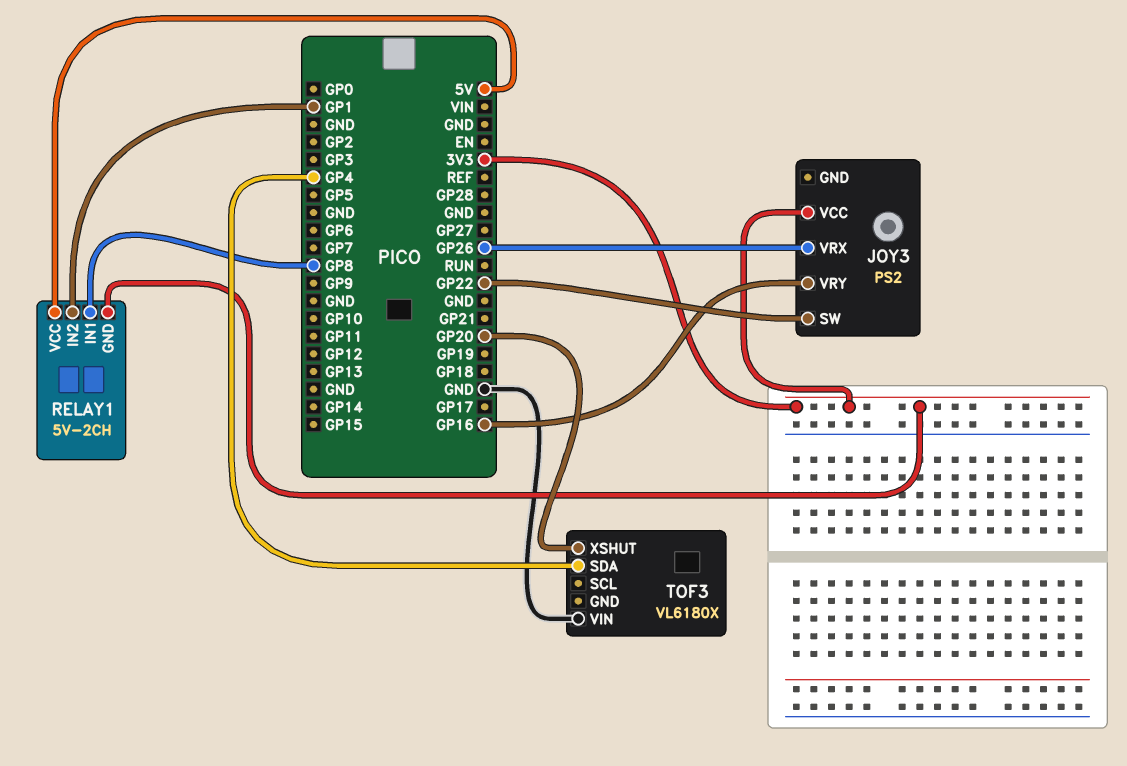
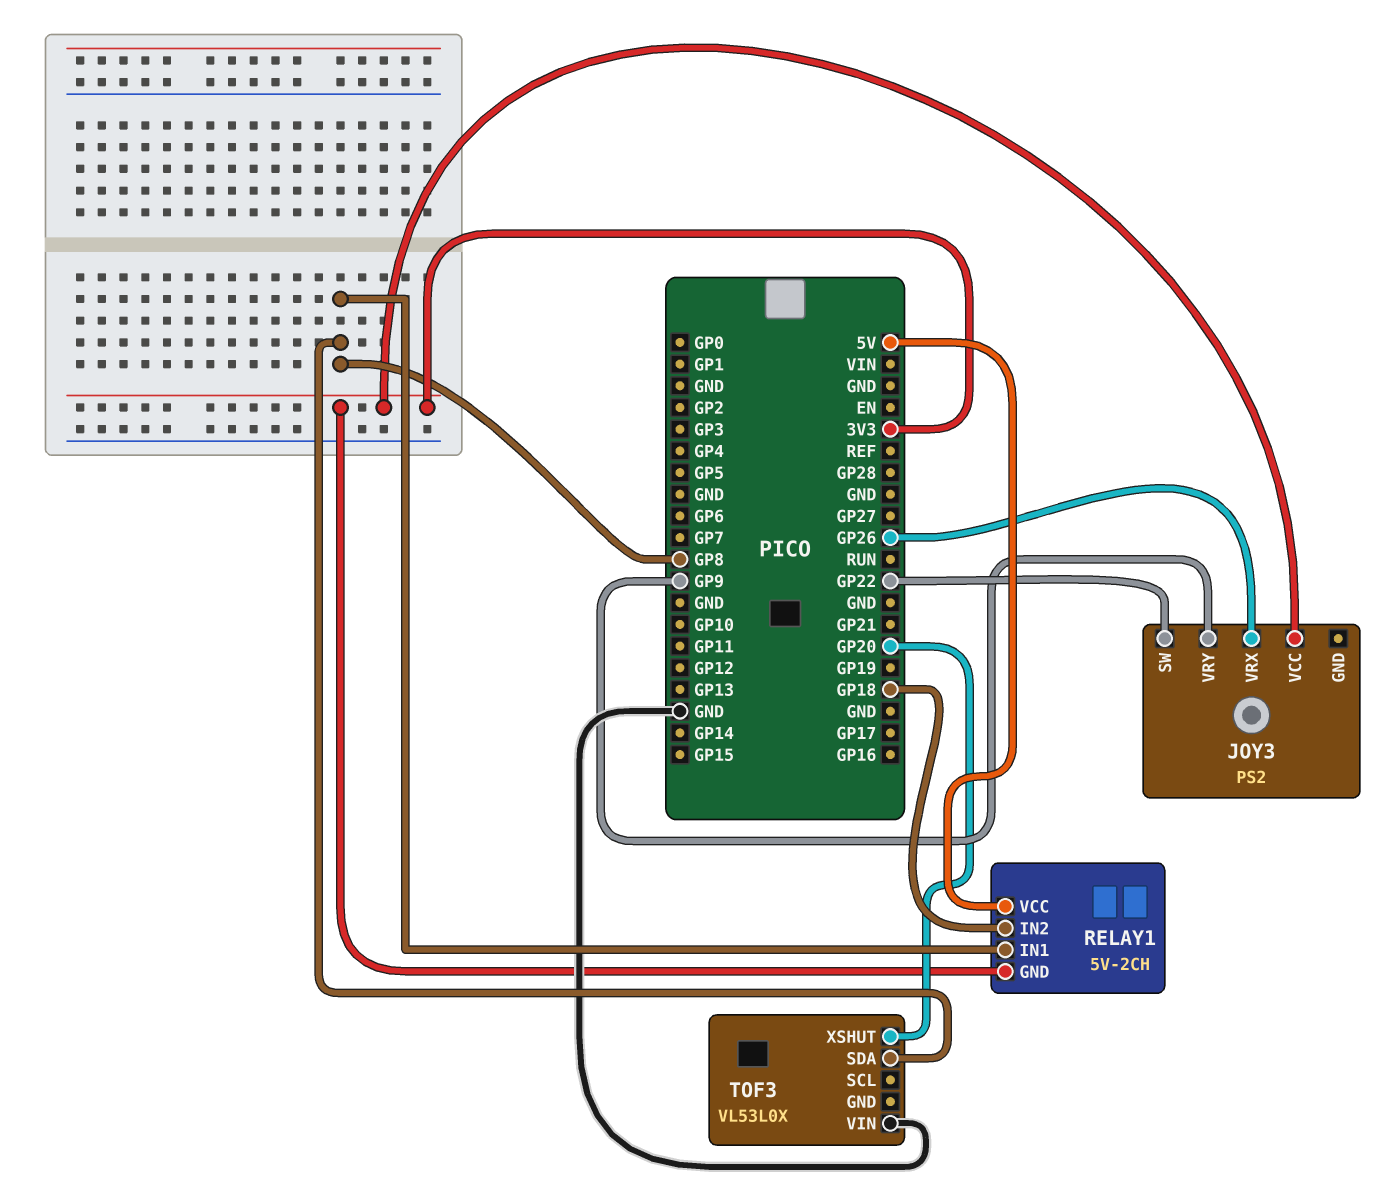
JOY3 pin VRY: GP16 -> GP9
RELAY1 pin IN2: GP1 -> GP18
TOF3: VL6180X -> VL53L0X
TOF3 pin SDA: GP4 -> GP8

